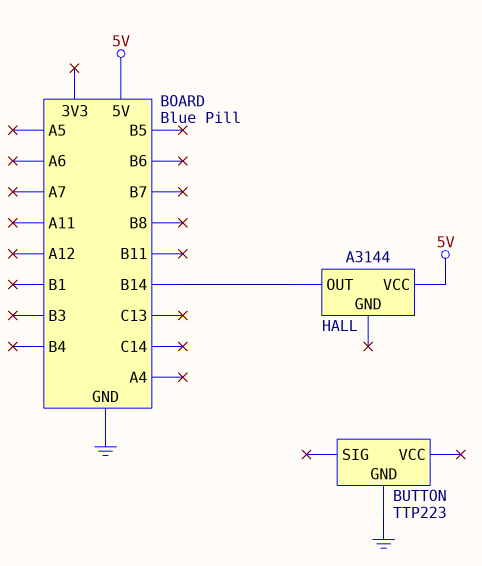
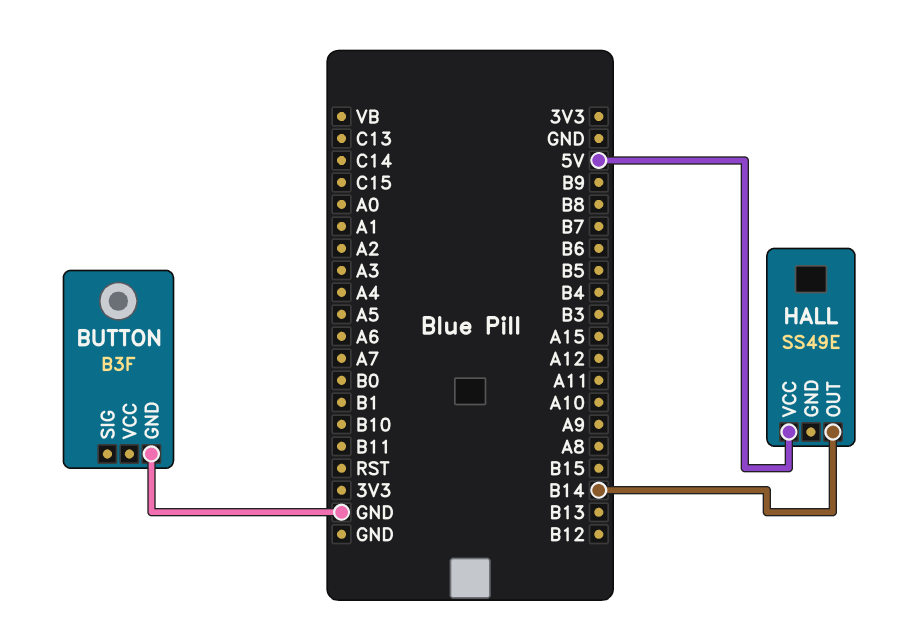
BUTTON: TTP223 -> B3F
HALL: A3144 -> SS49E

